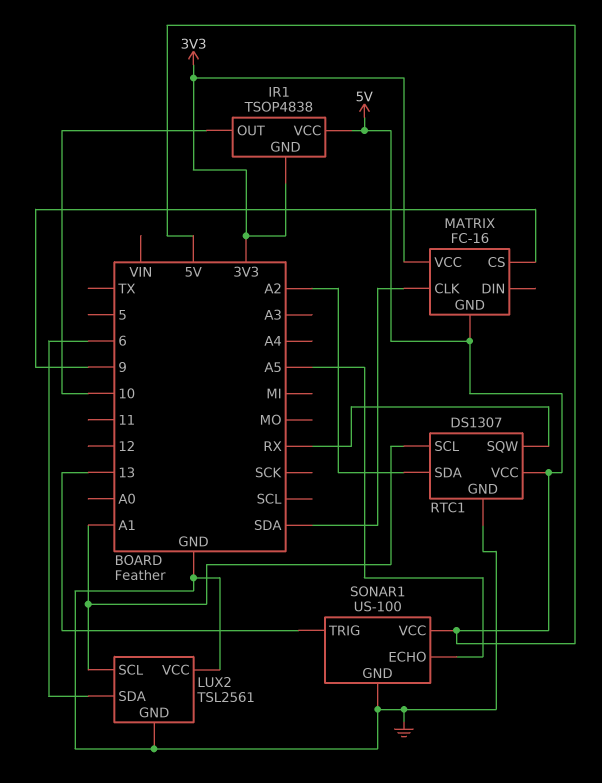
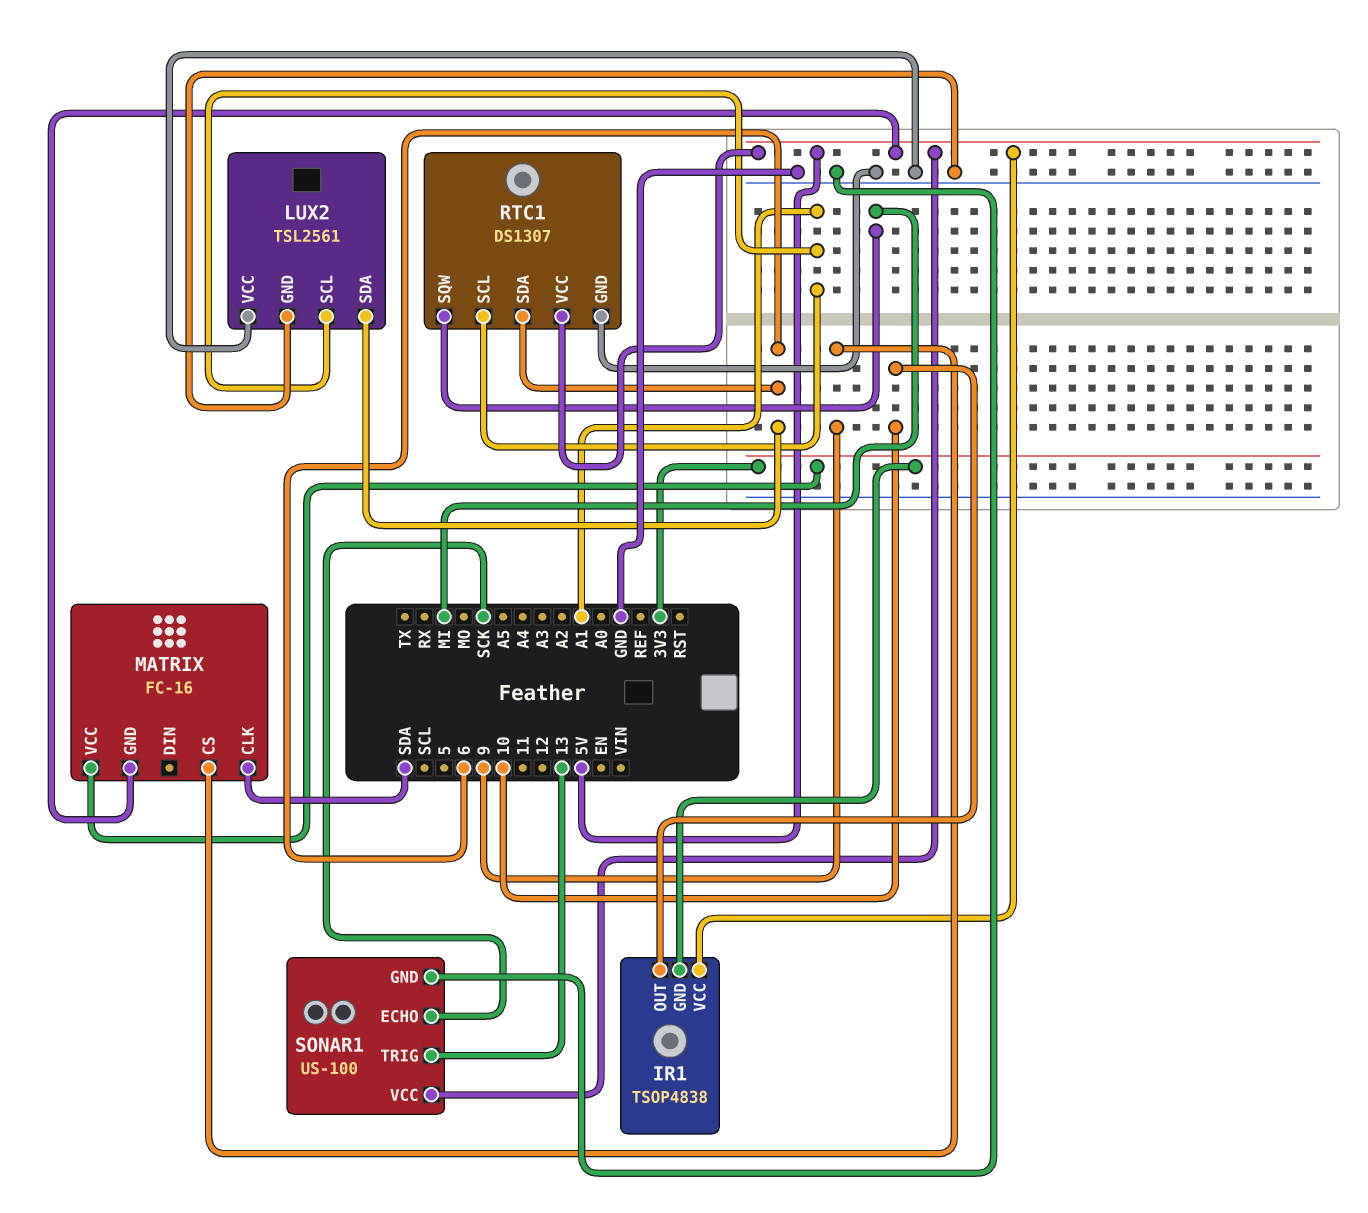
RTC1 pin SDA: A2 -> 6
RTC1 pin SQW: RX -> MI
SONAR1 pin ECHO: A5 -> SCK

